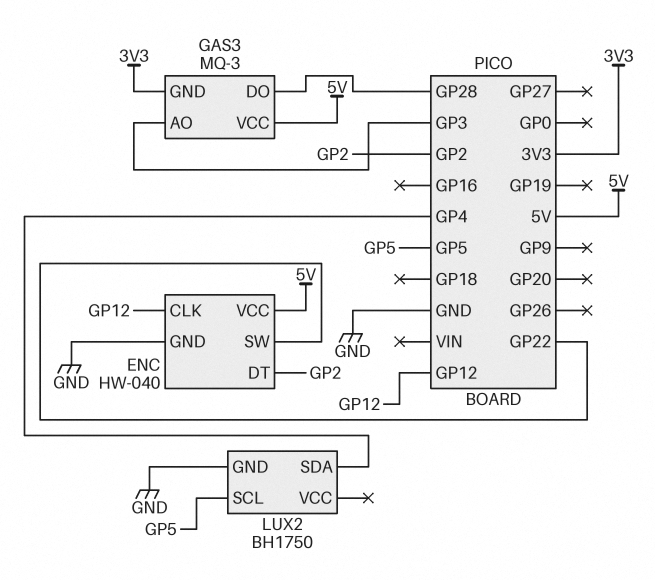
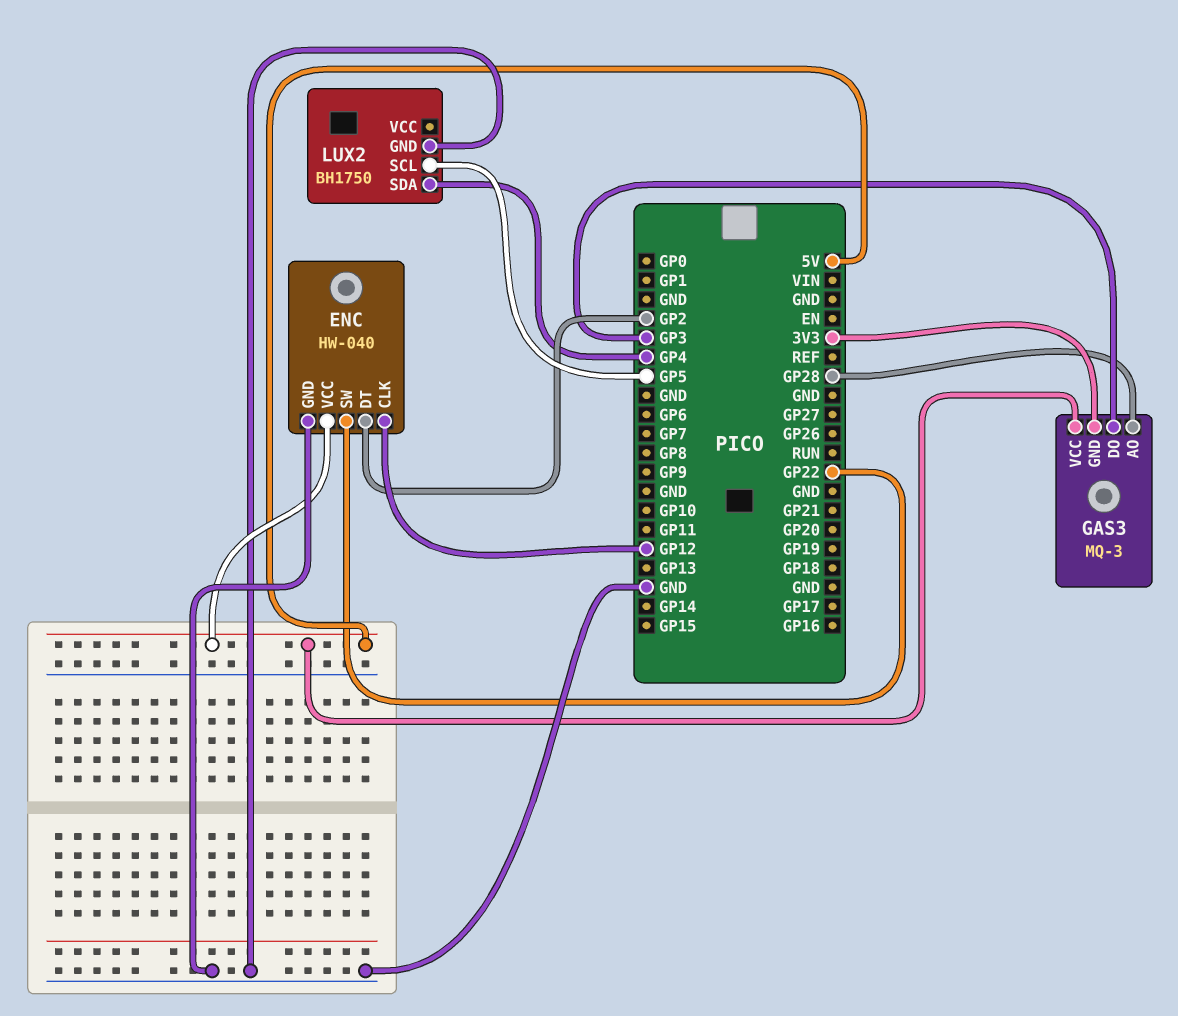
GAS3 pin AO: GP3 -> GP28
GAS3 pin DO: GP28 -> GP3

